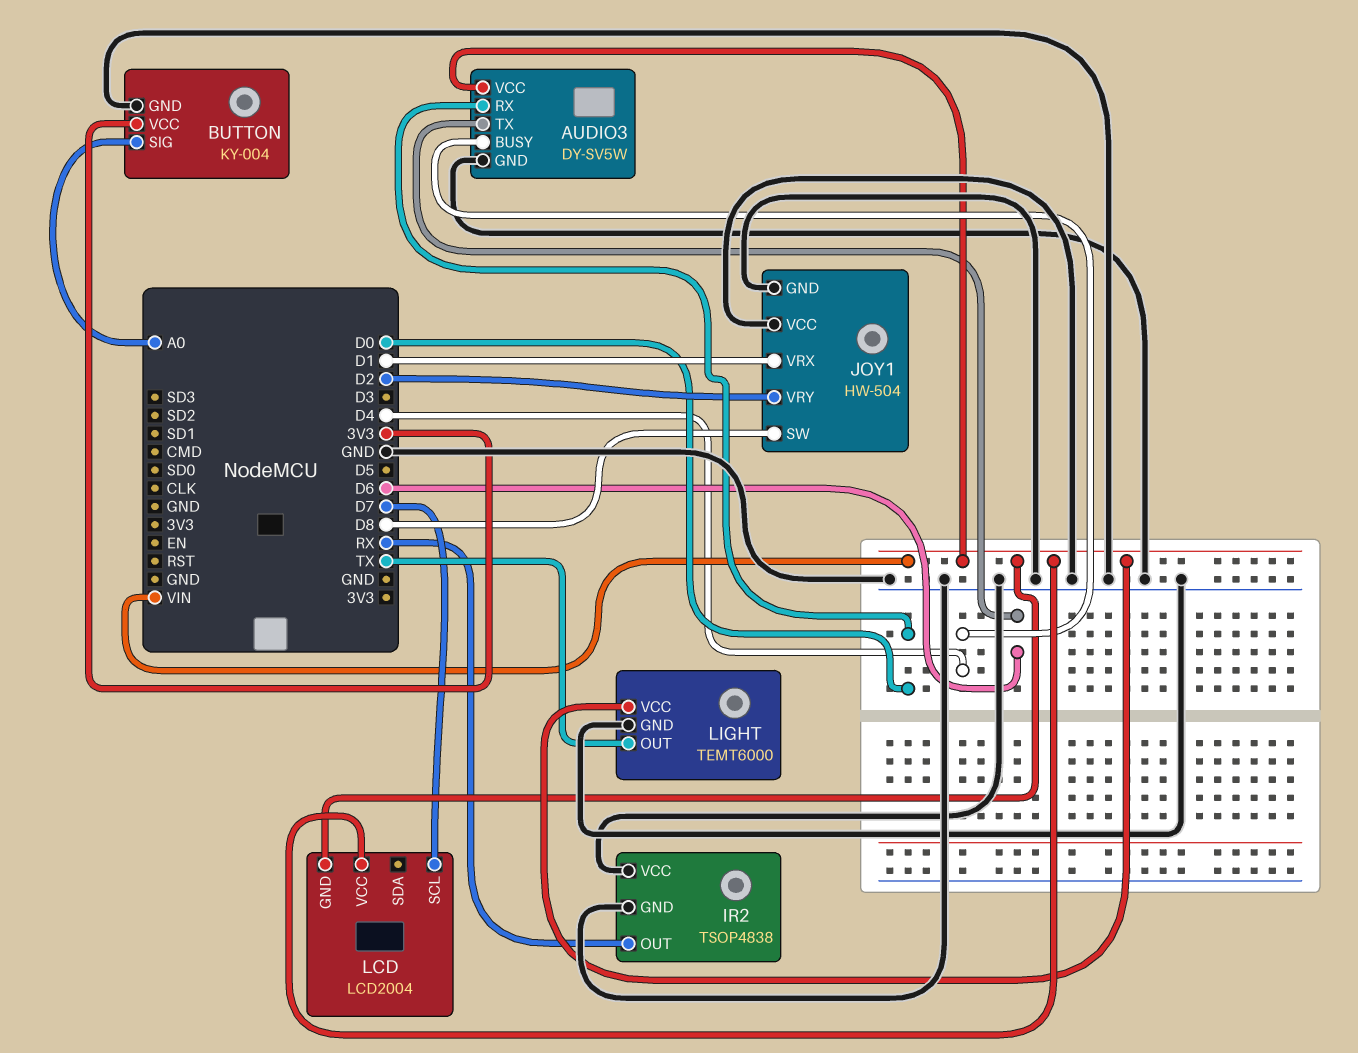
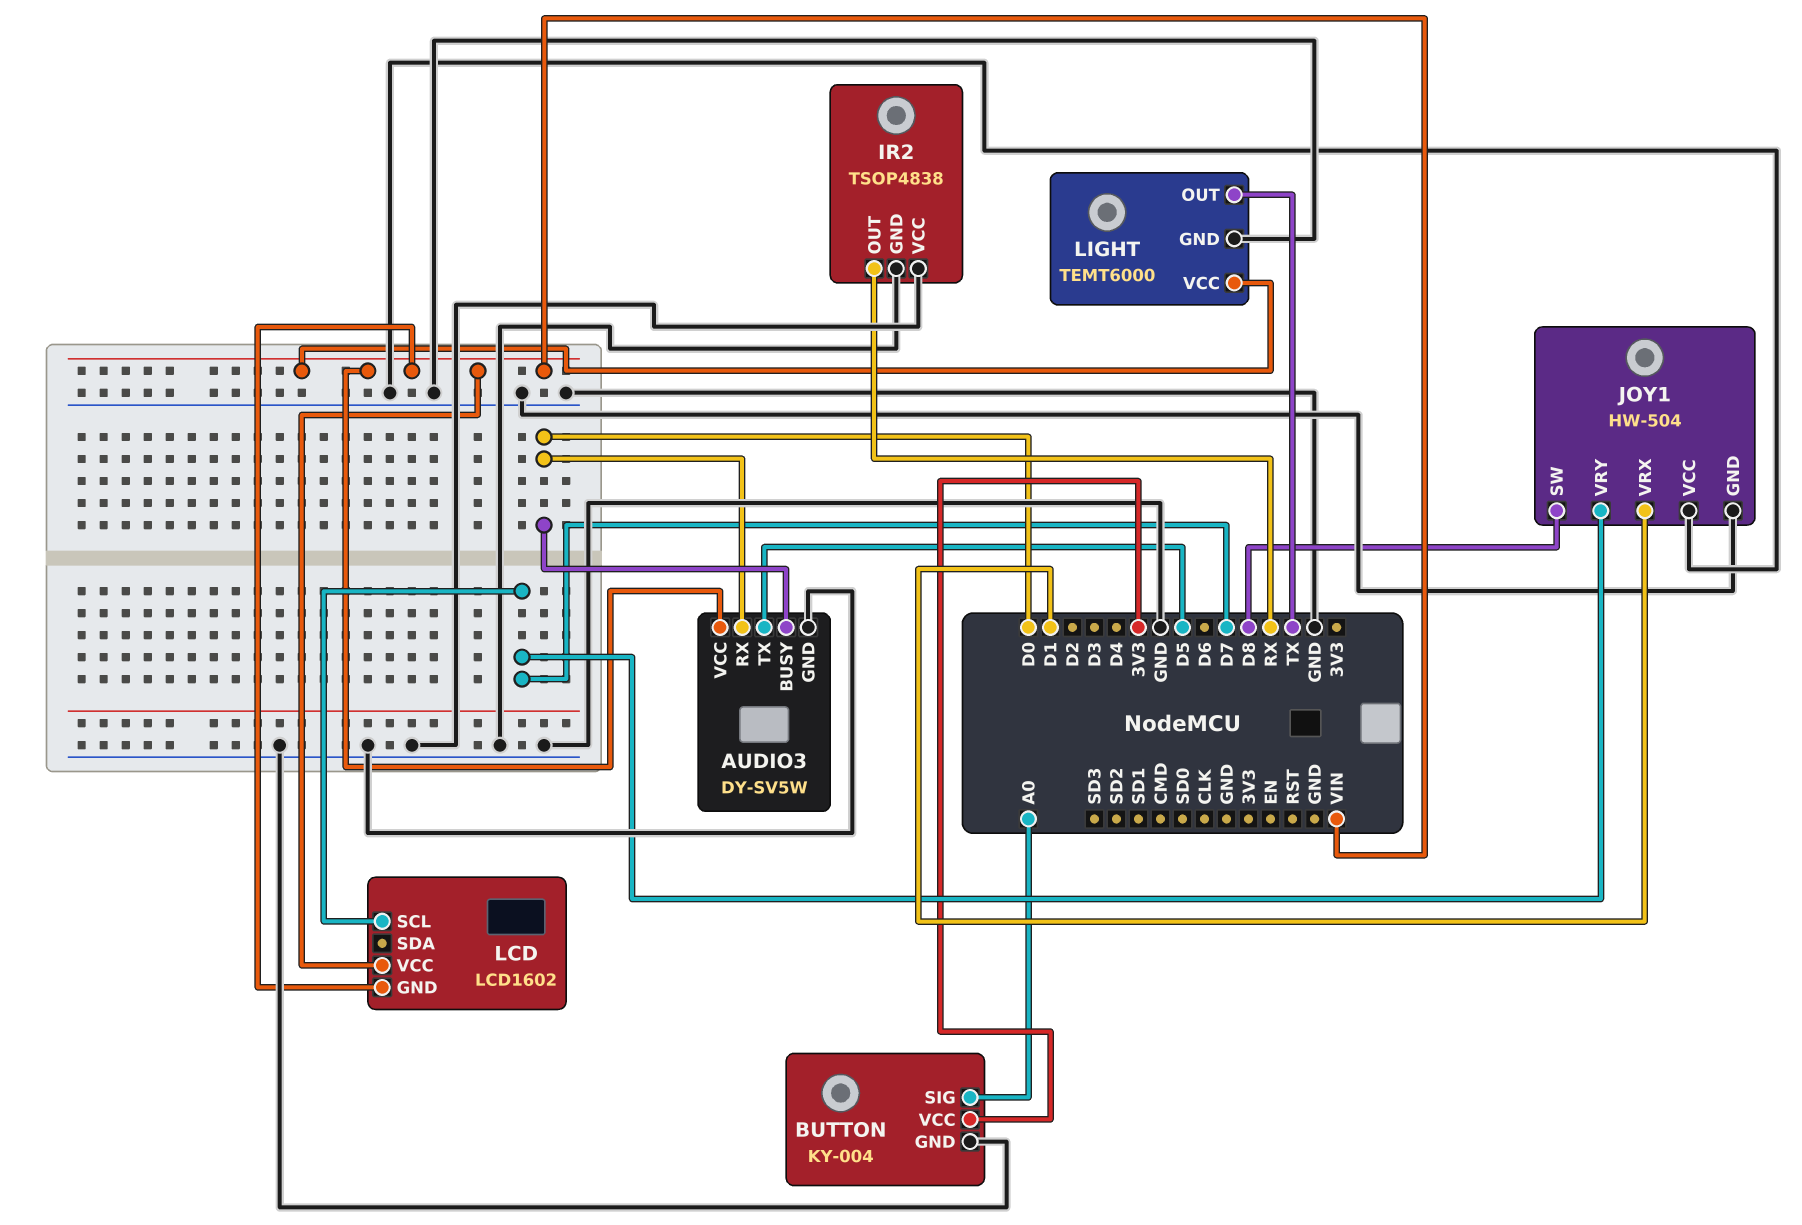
AUDIO3 pin BUSY: D4 -> D0
AUDIO3 pin TX: D6 -> D5
JOY1 pin VRY: D2 -> D7
LCD: LCD2004 -> LCD1602

